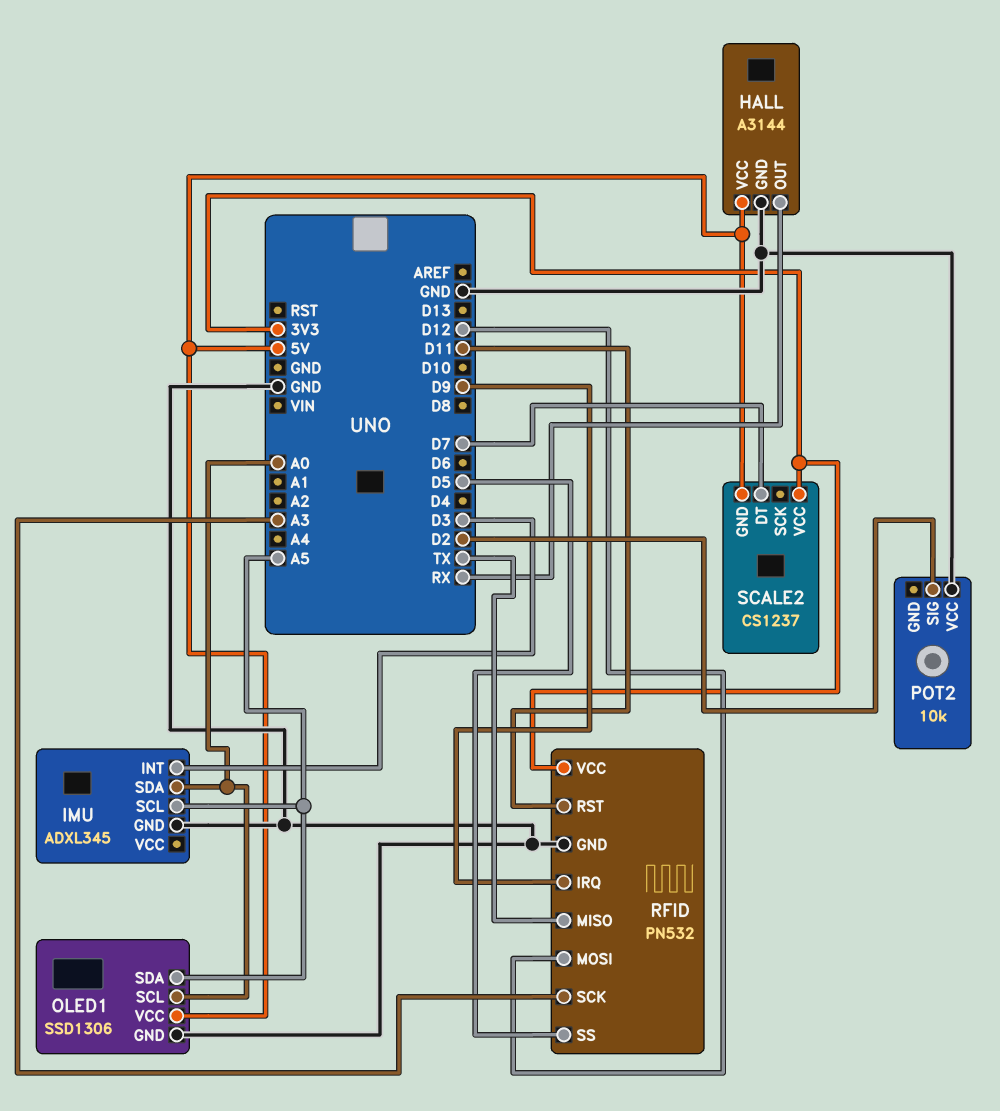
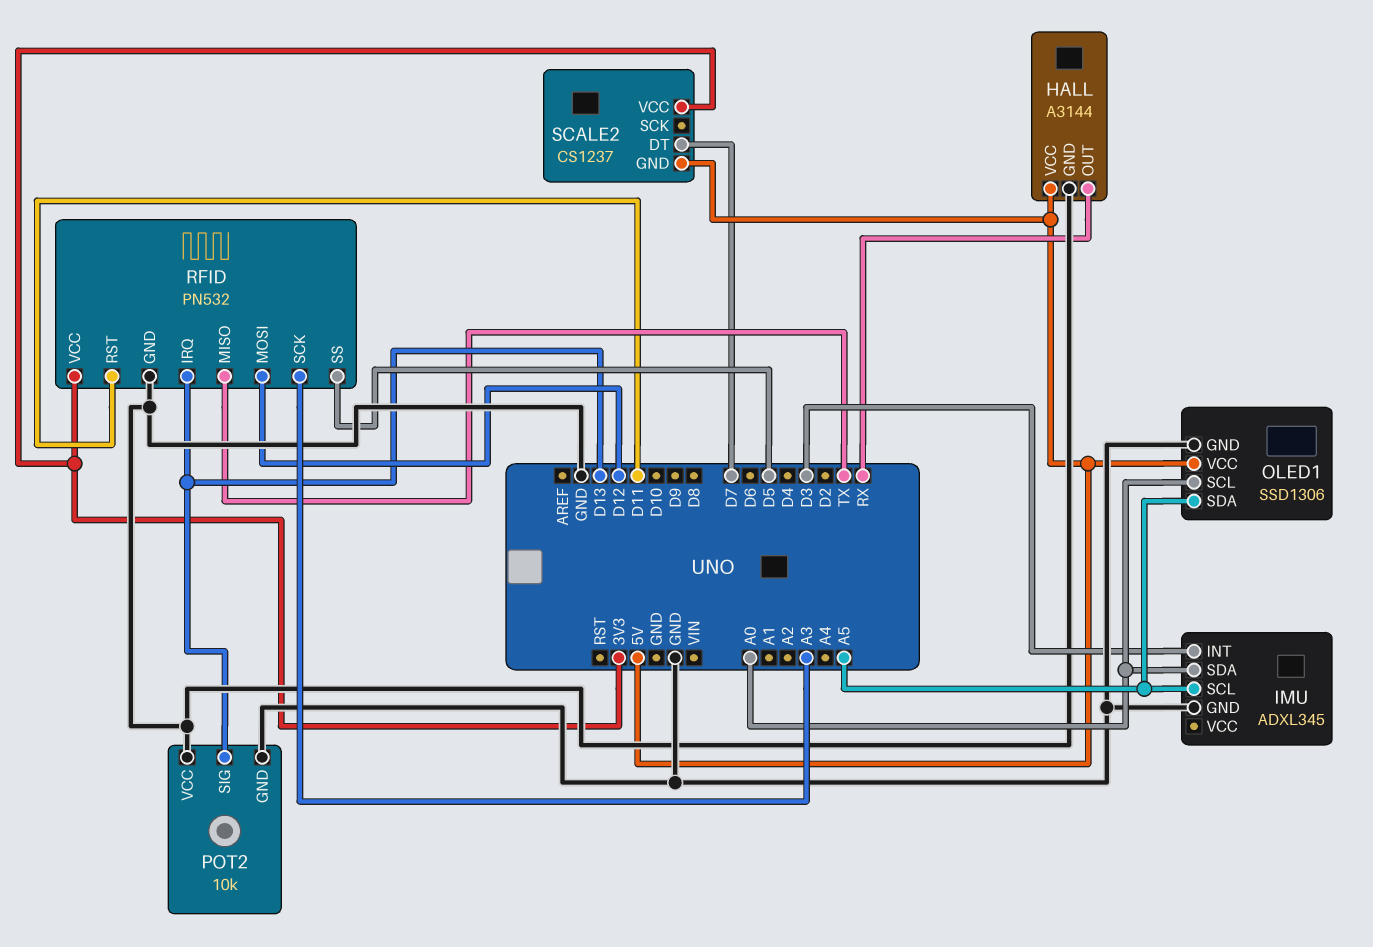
POT2 pin GND: none -> GND
POT2 pin SIG: D2 -> D13
RFID pin IRQ: D9 -> D13

